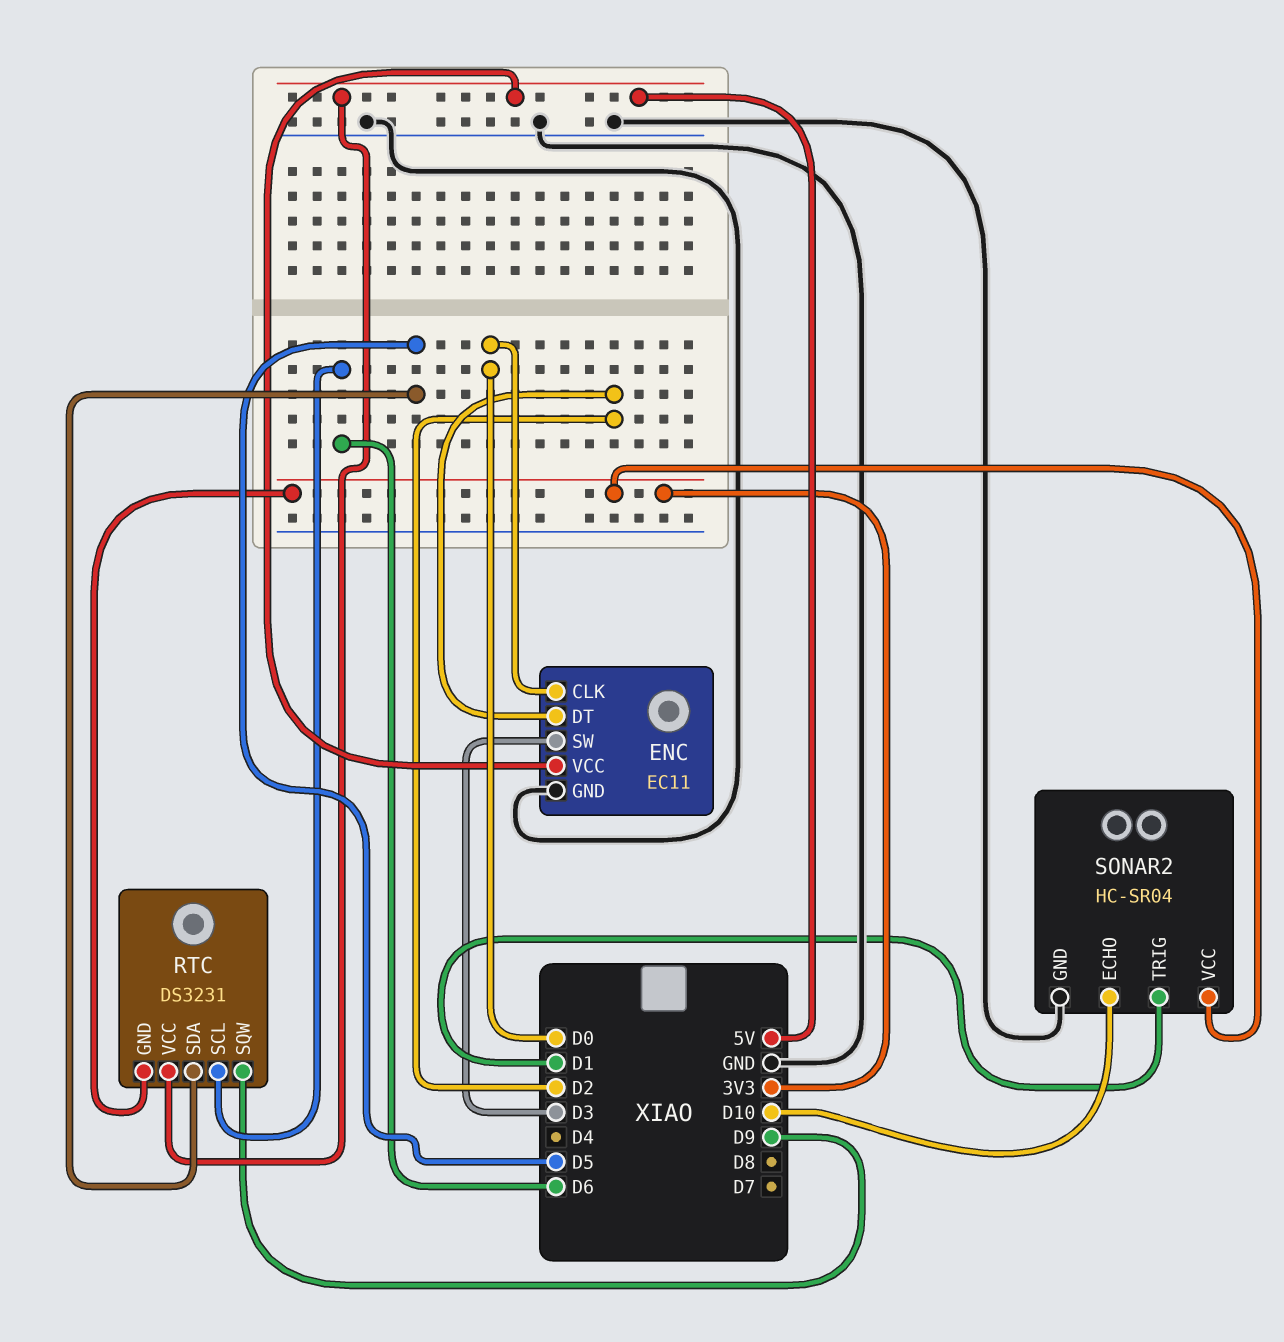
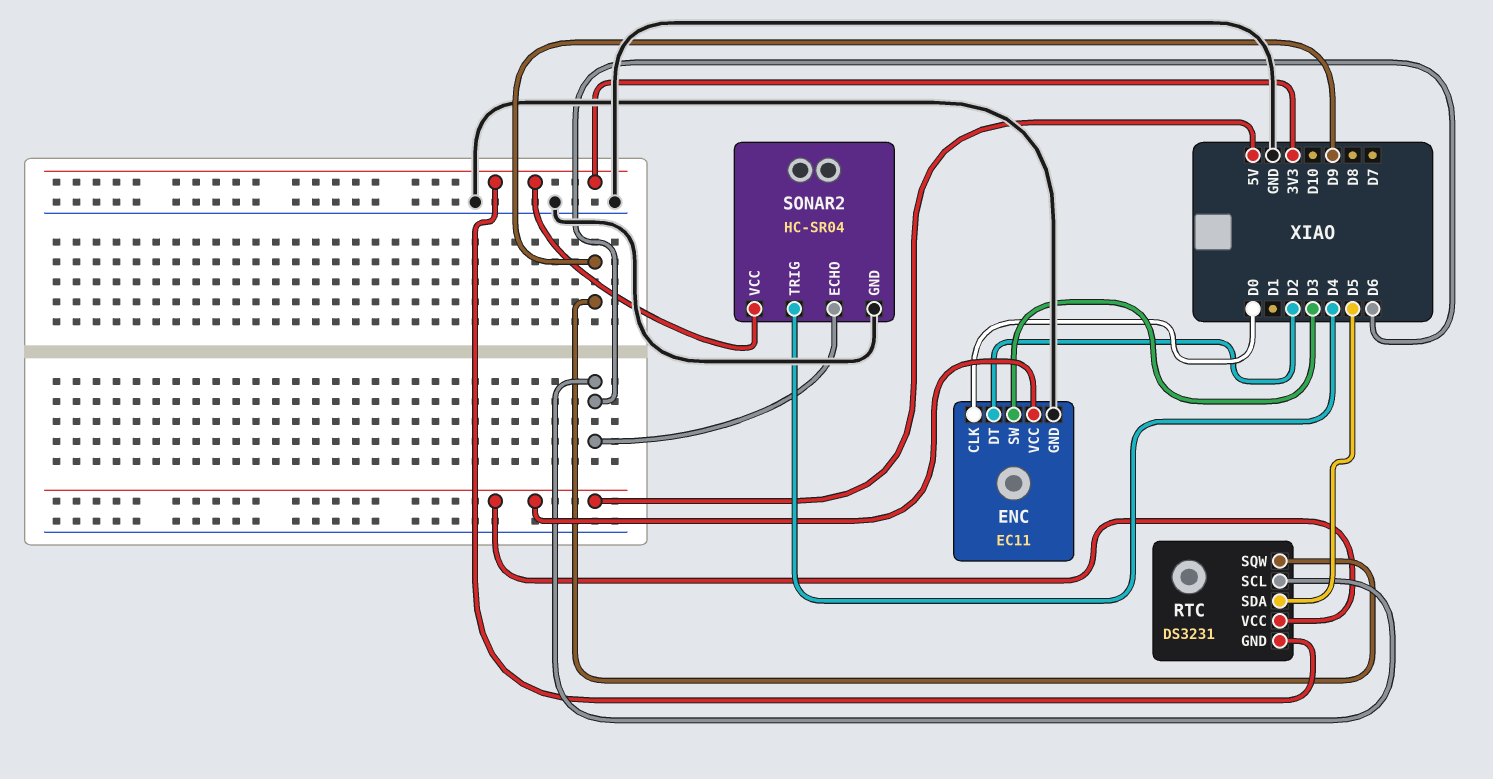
SONAR2 pin ECHO: D10 -> D6
SONAR2 pin TRIG: D1 -> D4

